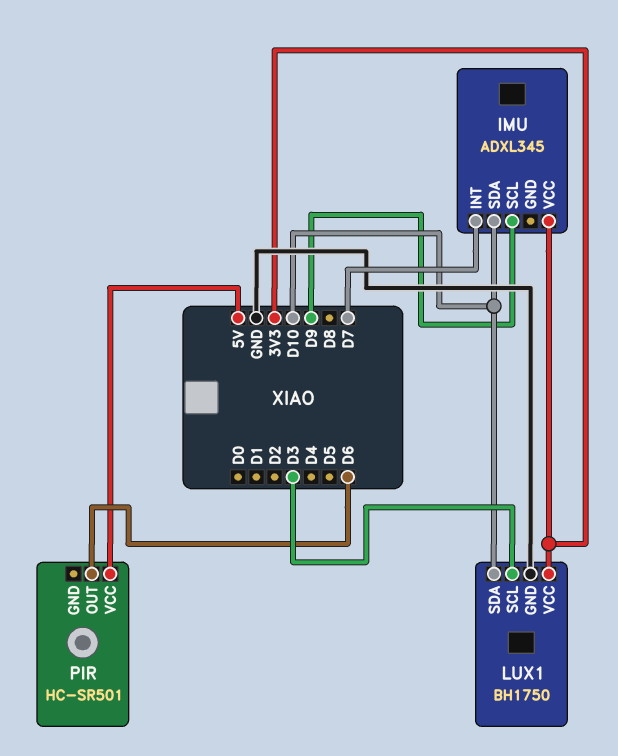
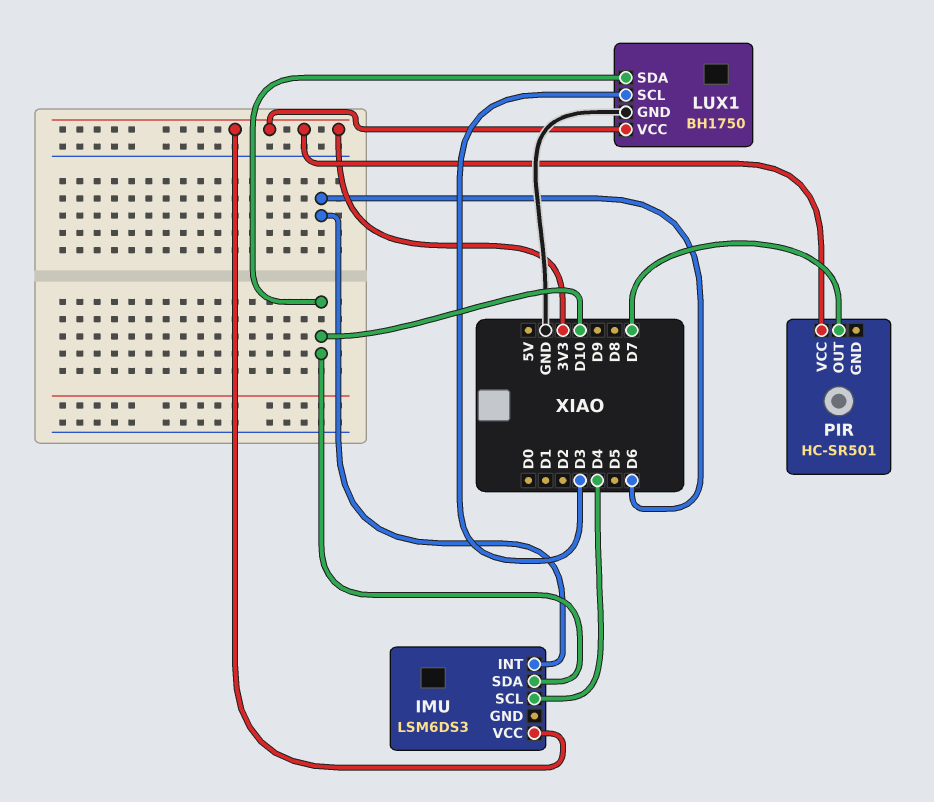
IMU: ADXL345 -> LSM6DS3
IMU pin INT: D7 -> D6
IMU pin SCL: D9 -> D4
PIR pin OUT: D6 -> D7
PIR pin VCC: 5V -> 3V3

